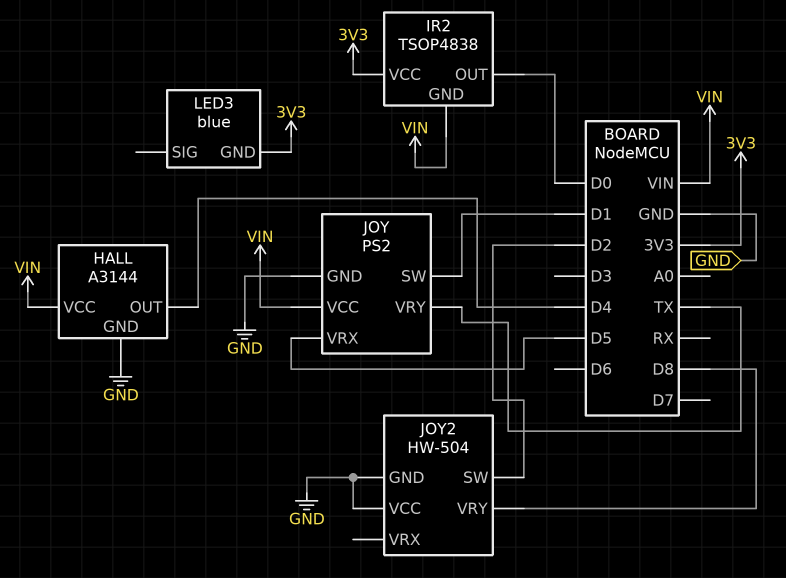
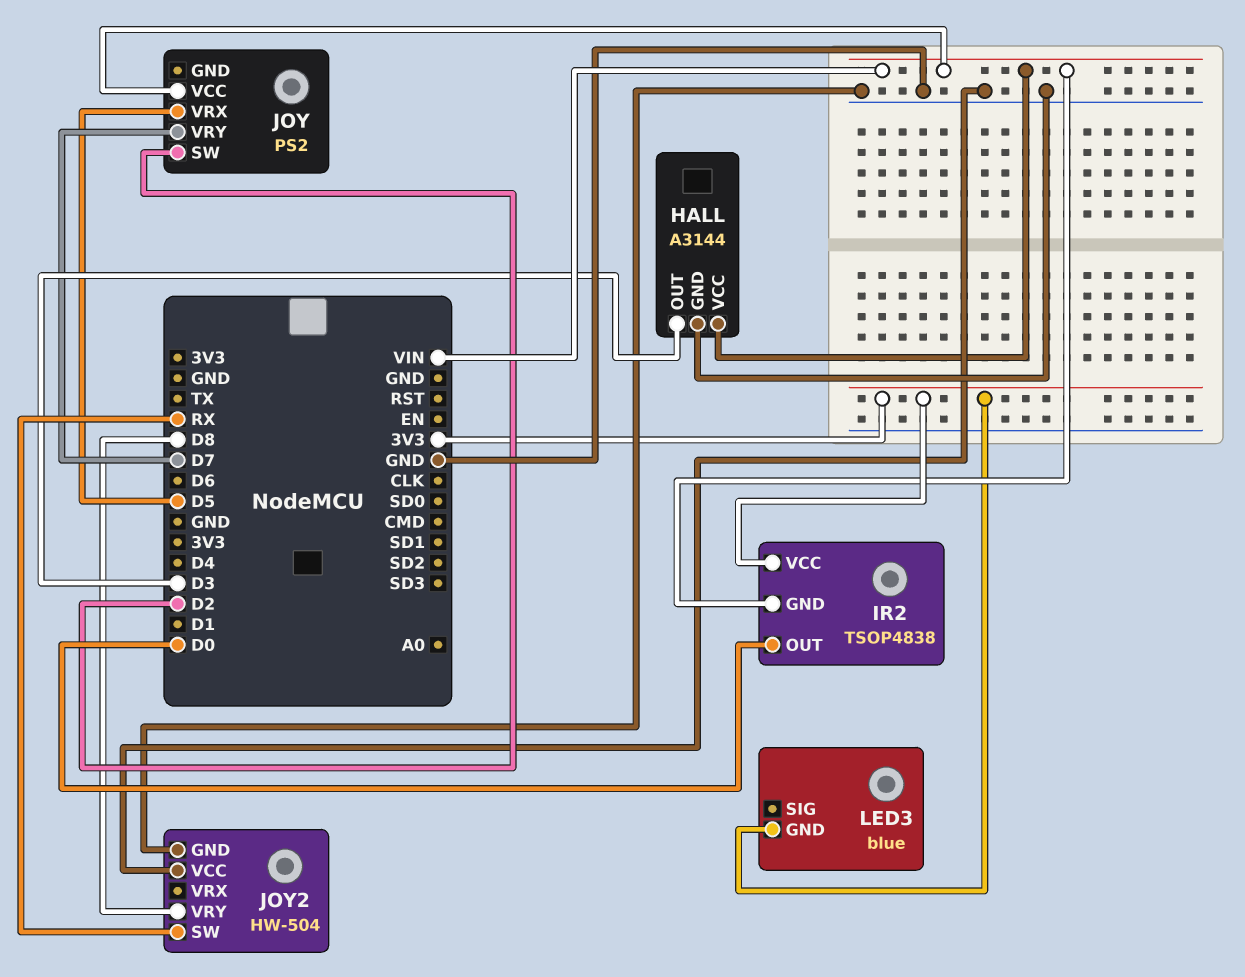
HALL pin OUT: D4 -> D3
JOY pin GND: GND -> none
JOY pin SW: D1 -> D2
JOY pin VRY: TX -> D7
JOY2 pin SW: D2 -> RX

